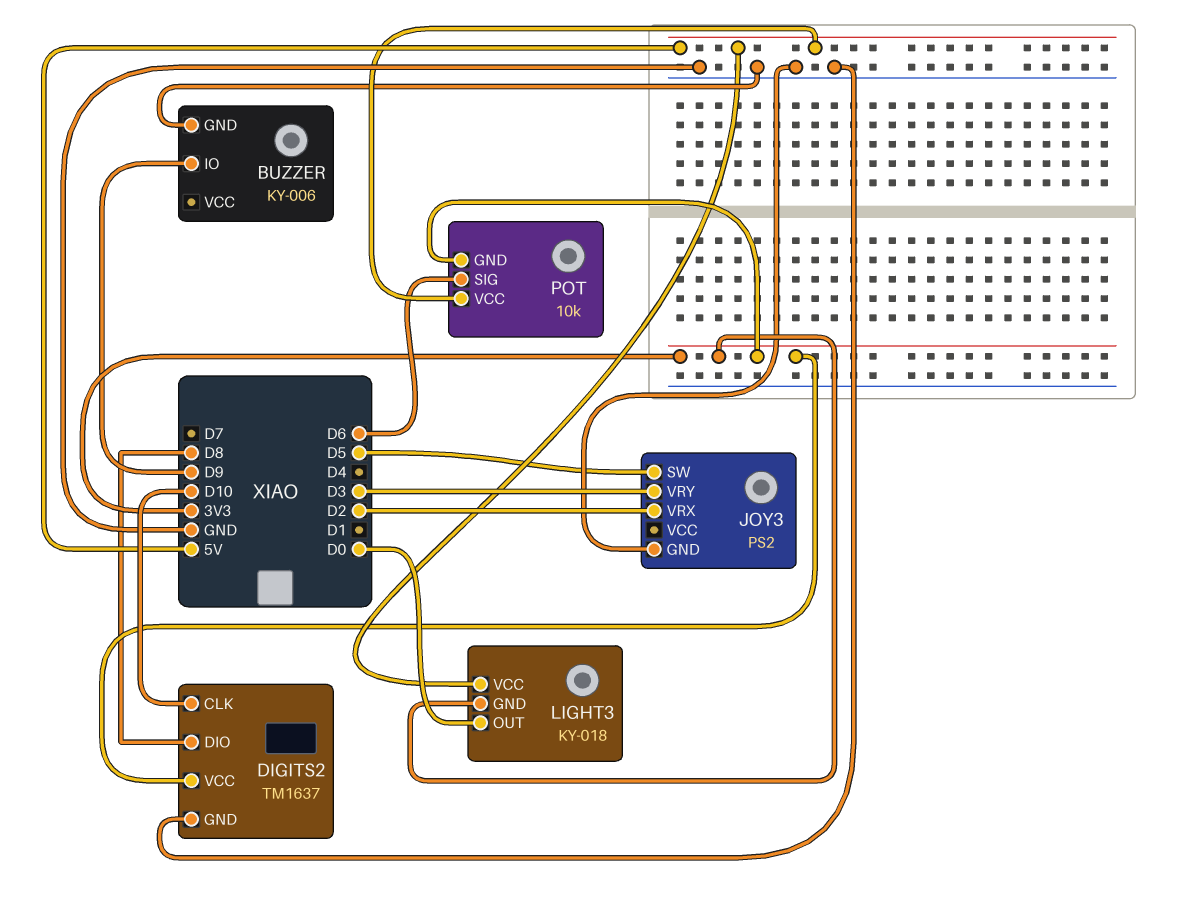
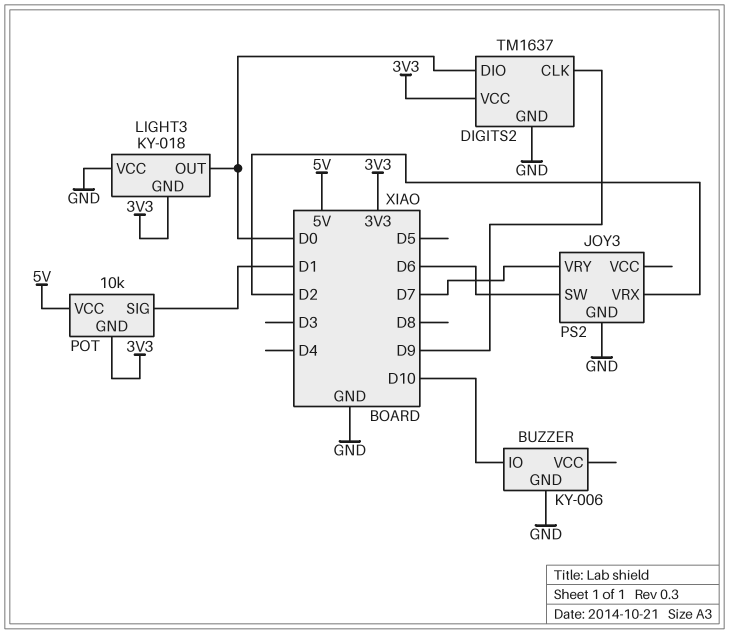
BUZZER pin IO: D9 -> D10
DIGITS2 pin CLK: D10 -> D9
DIGITS2 pin DIO: D8 -> D0
JOY3 pin SW: D5 -> D6
JOY3 pin VRY: D3 -> D7
LIGHT3 pin VCC: 5V -> GND
POT pin SIG: D6 -> D1

